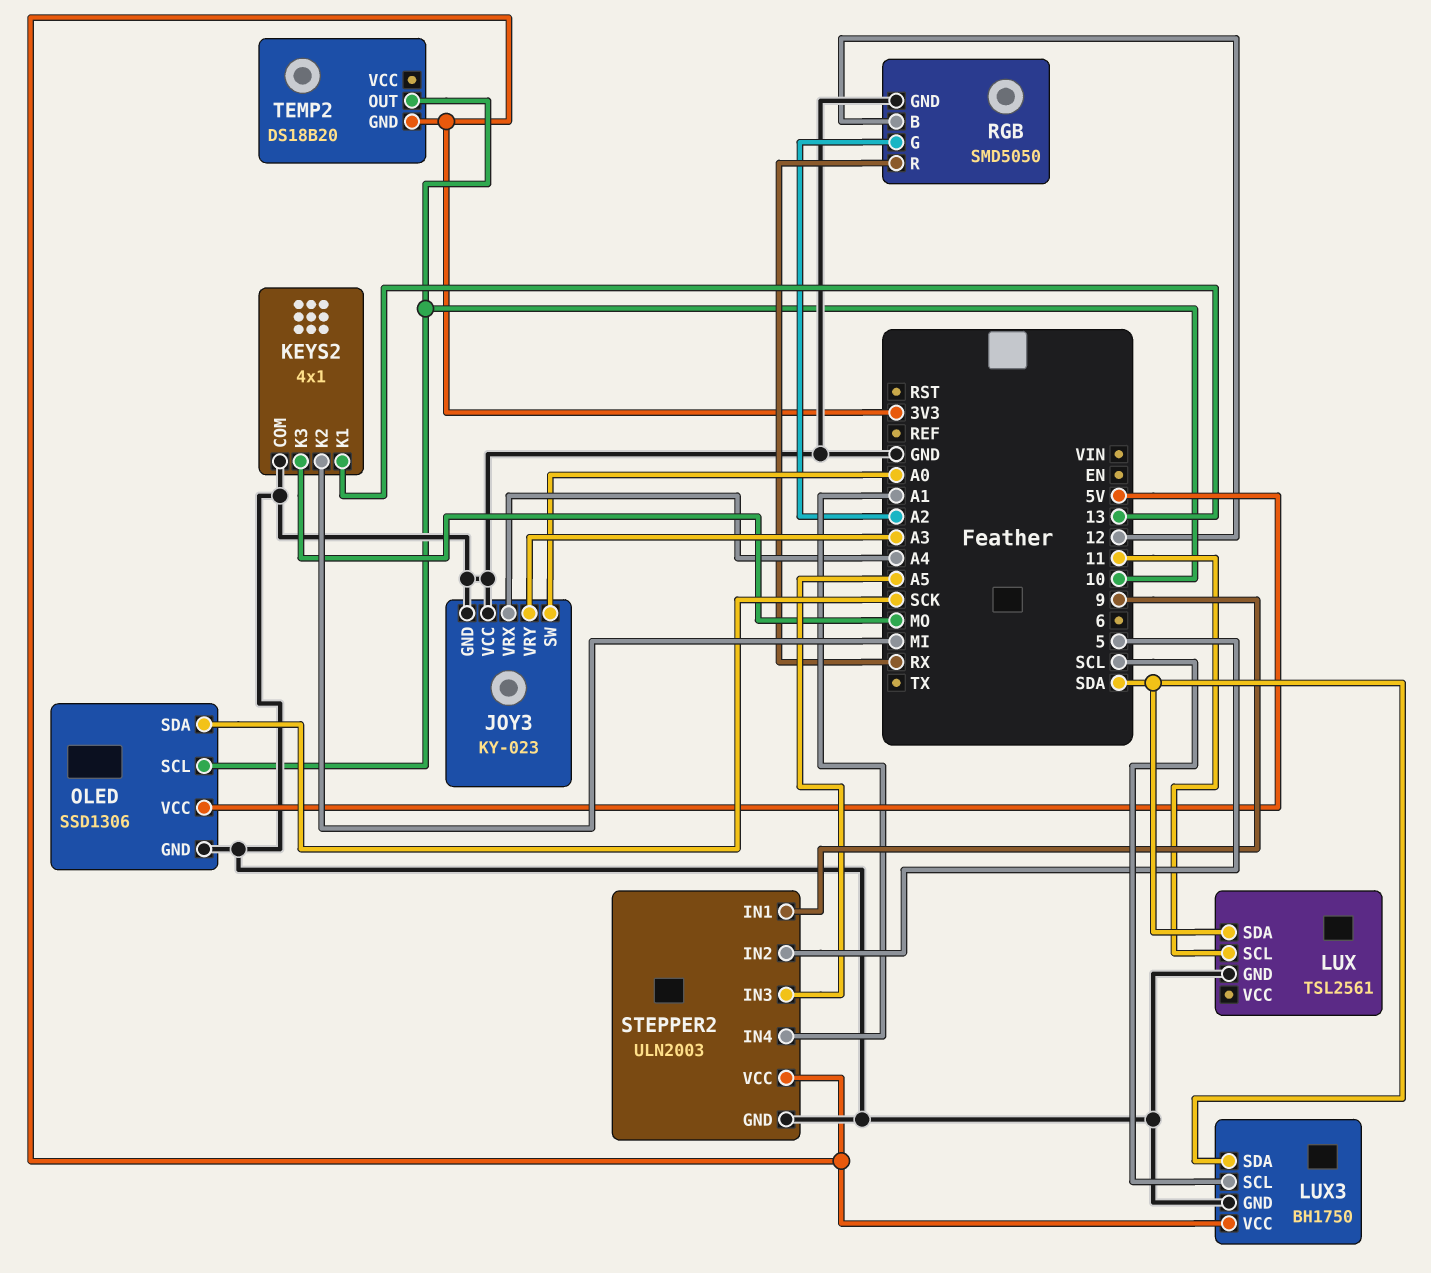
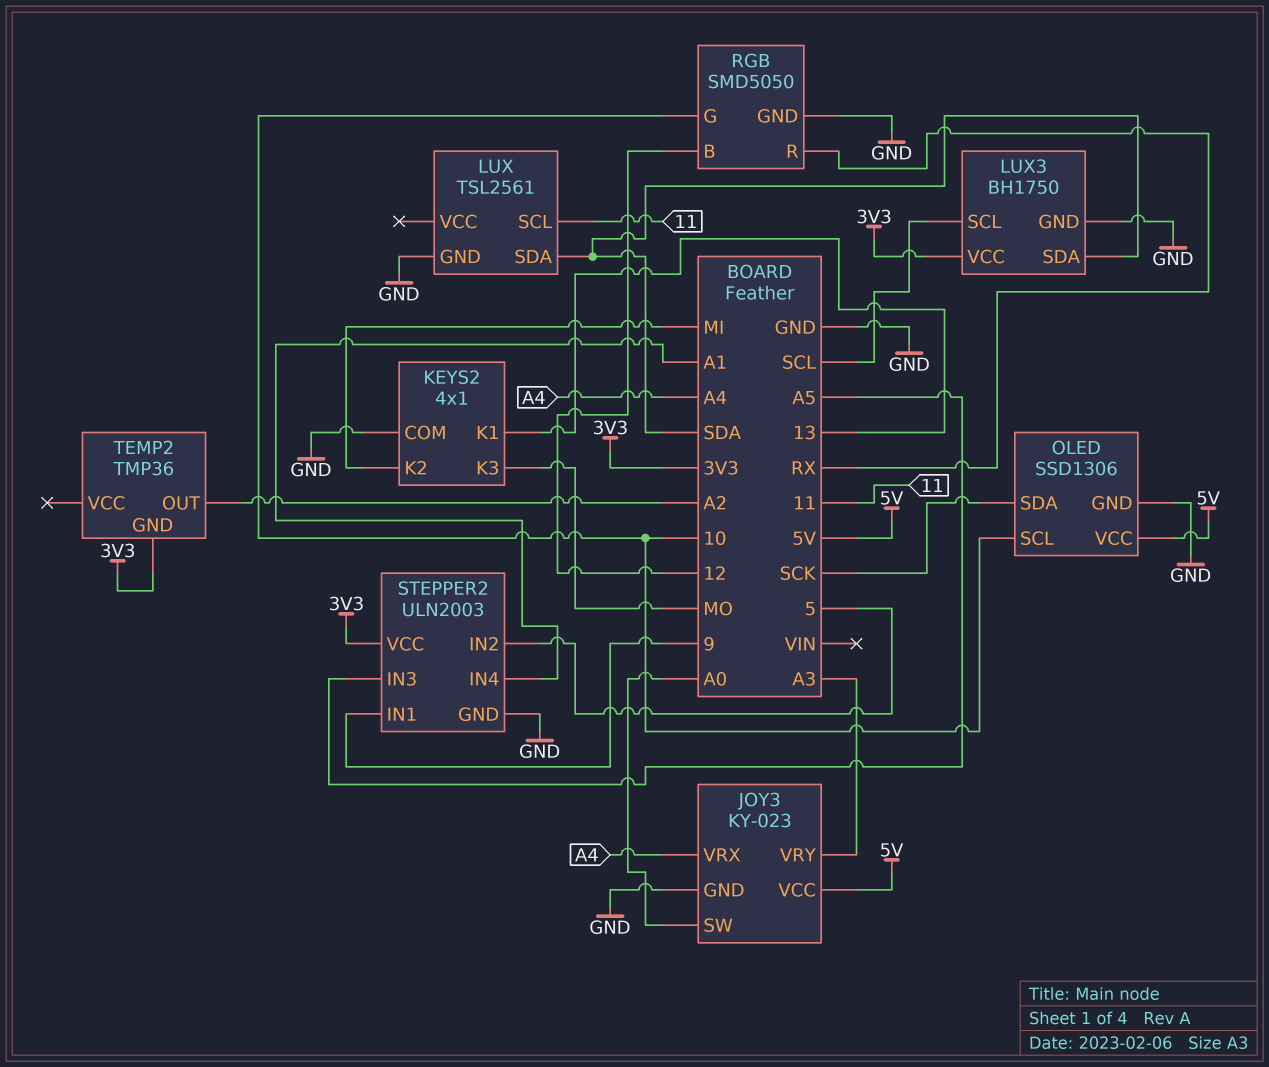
JOY3 pin VCC: GND -> 5V
RGB pin G: A2 -> 10
TEMP2: DS18B20 -> TMP36
TEMP2 pin OUT: 10 -> A2

